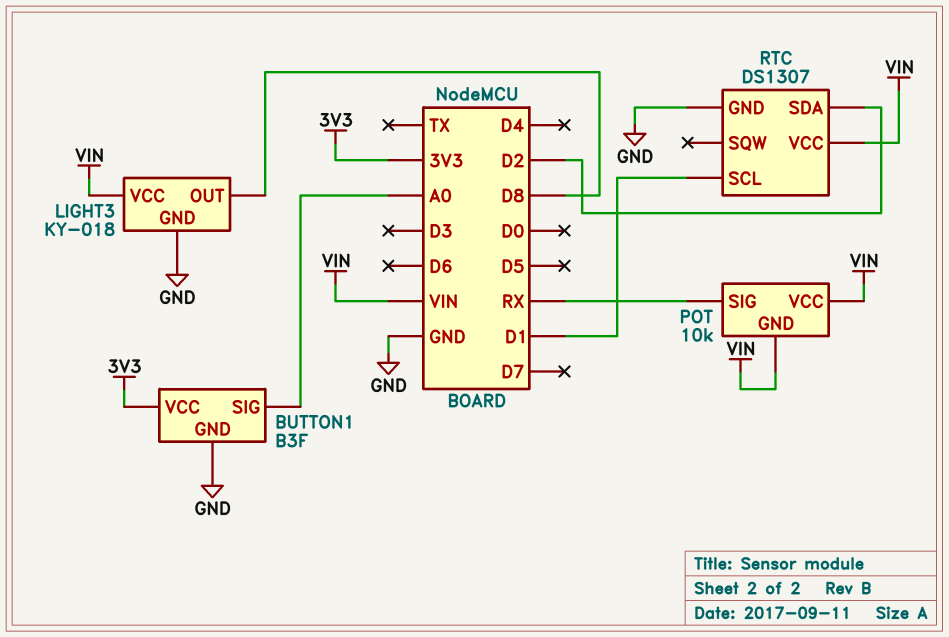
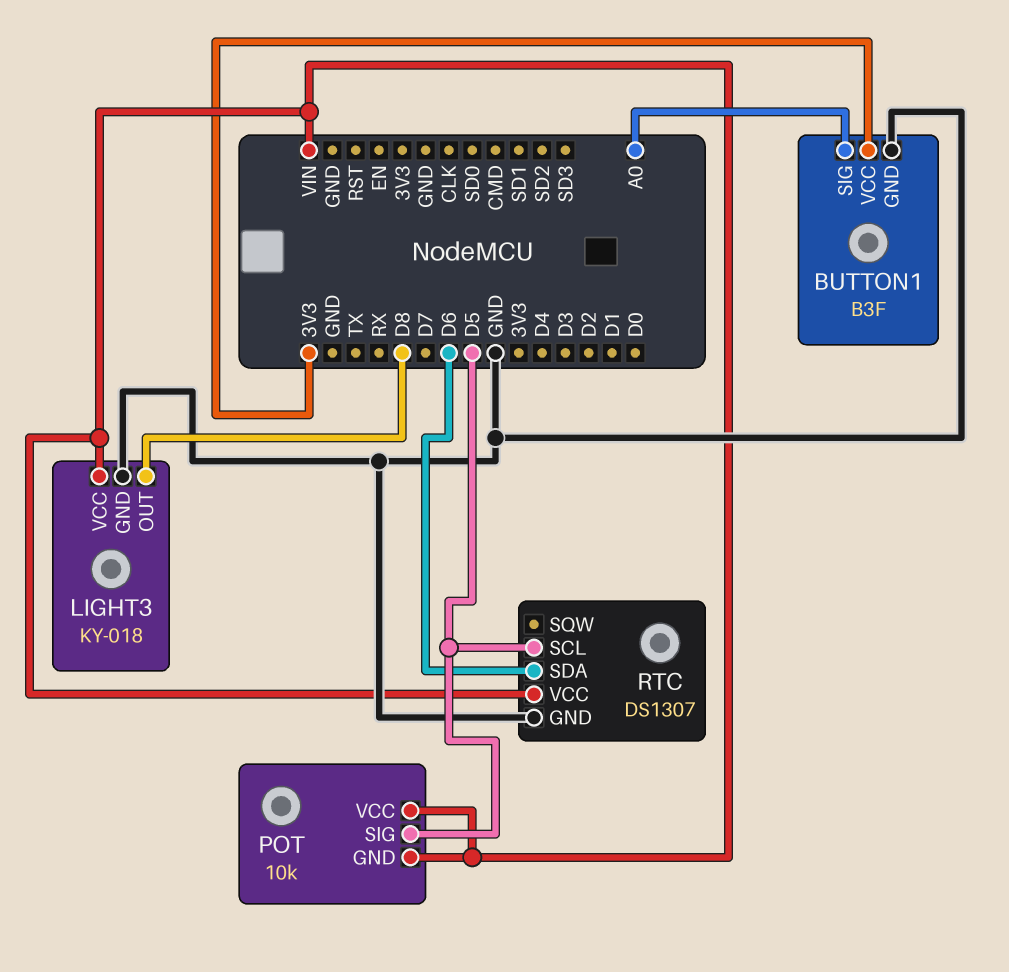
POT pin SIG: RX -> D5
RTC pin SCL: D1 -> D5
RTC pin SDA: D2 -> D6

